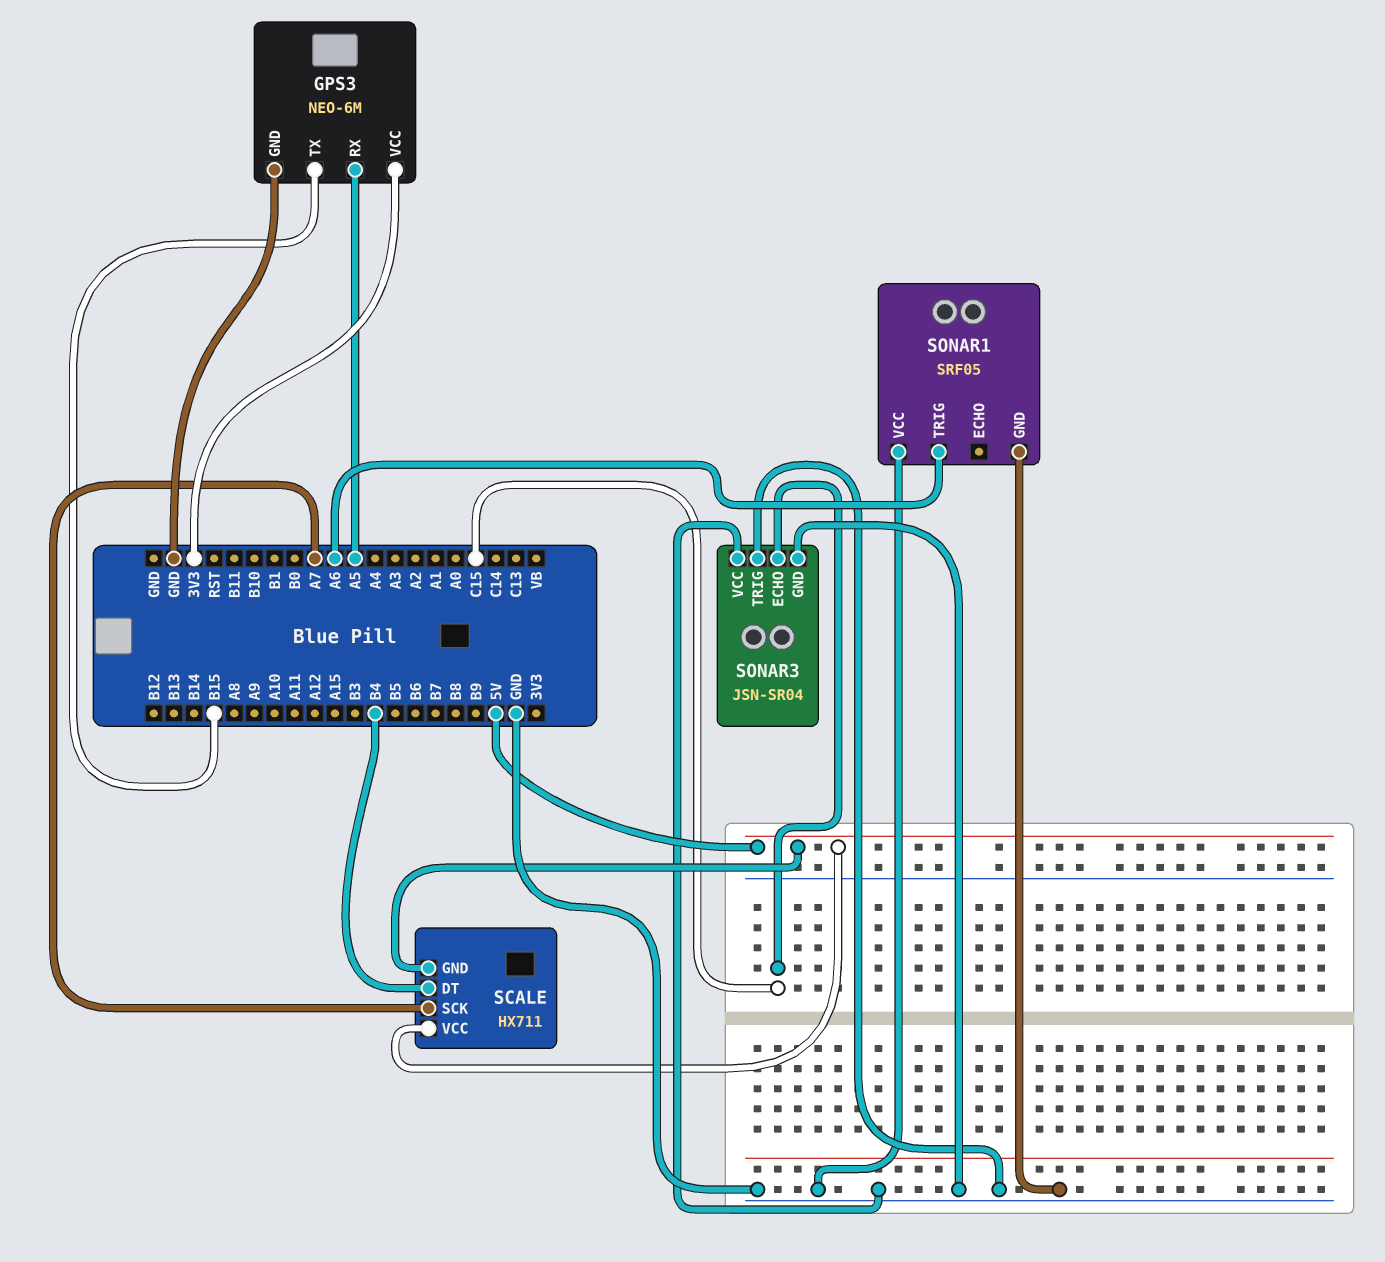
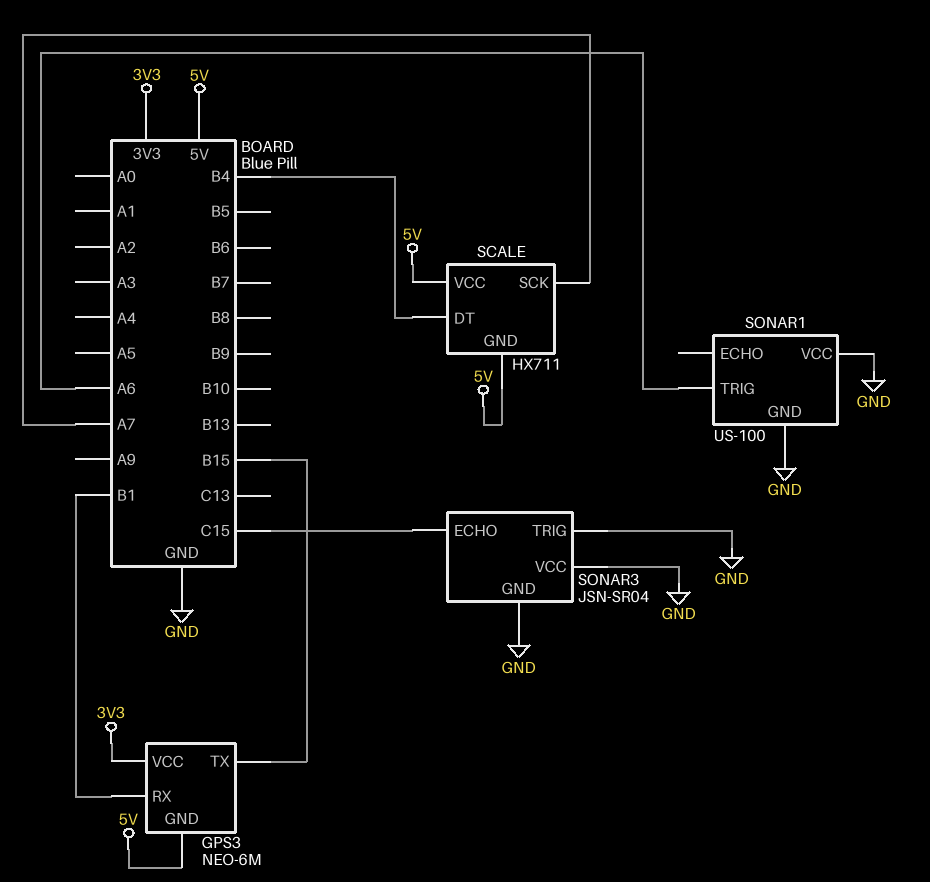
GPS3 pin GND: GND -> 5V
GPS3 pin RX: A5 -> B1
SONAR1: SRF05 -> US-100

